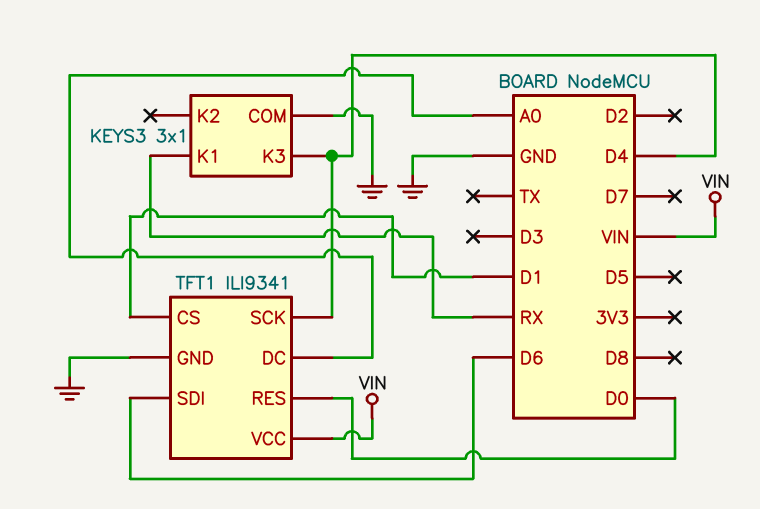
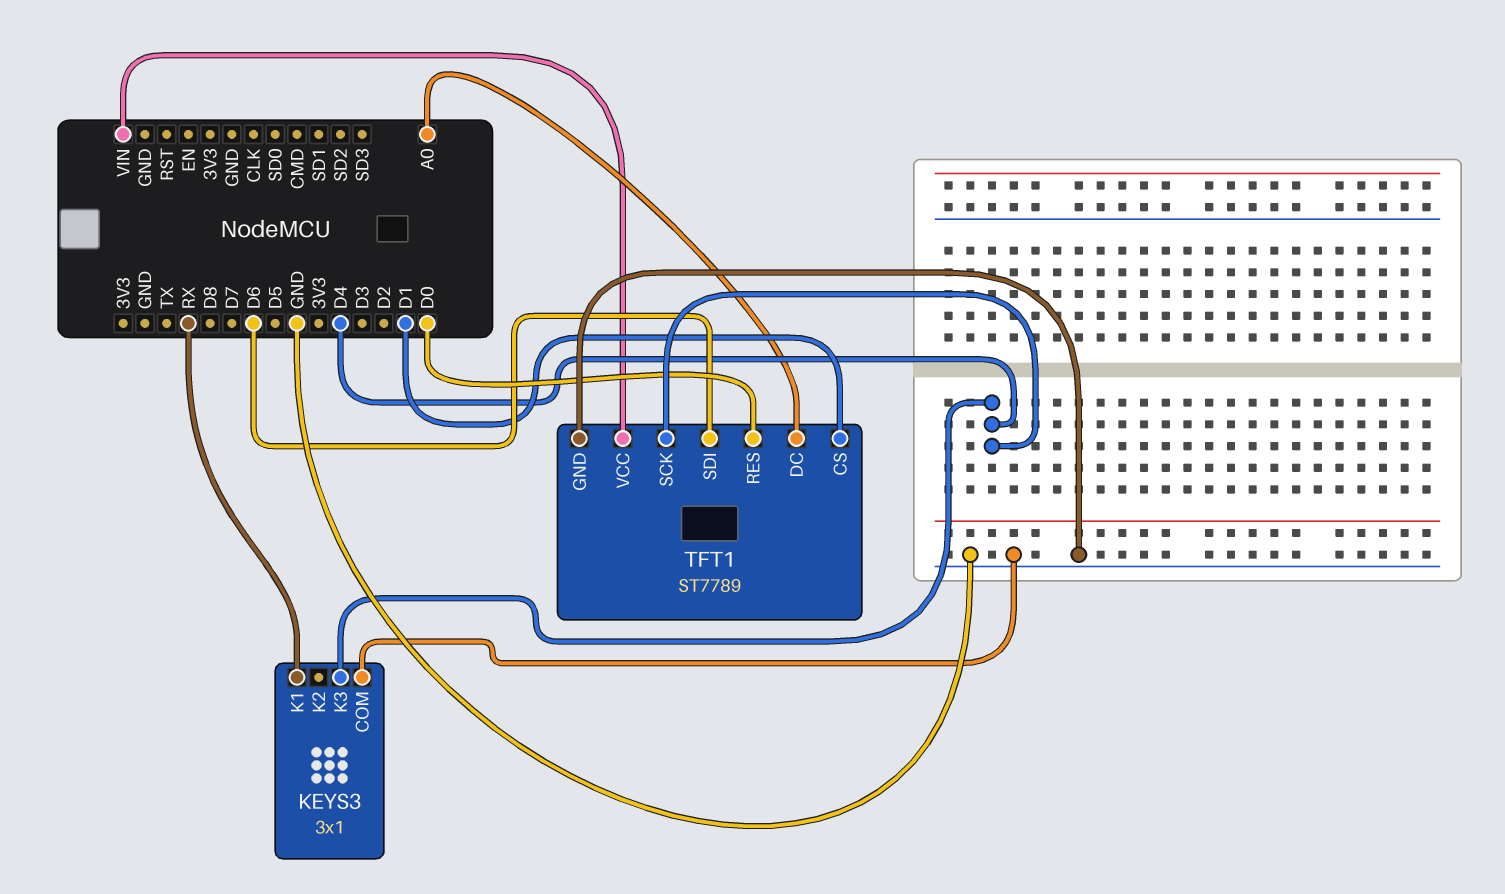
TFT1: ILI9341 -> ST7789

